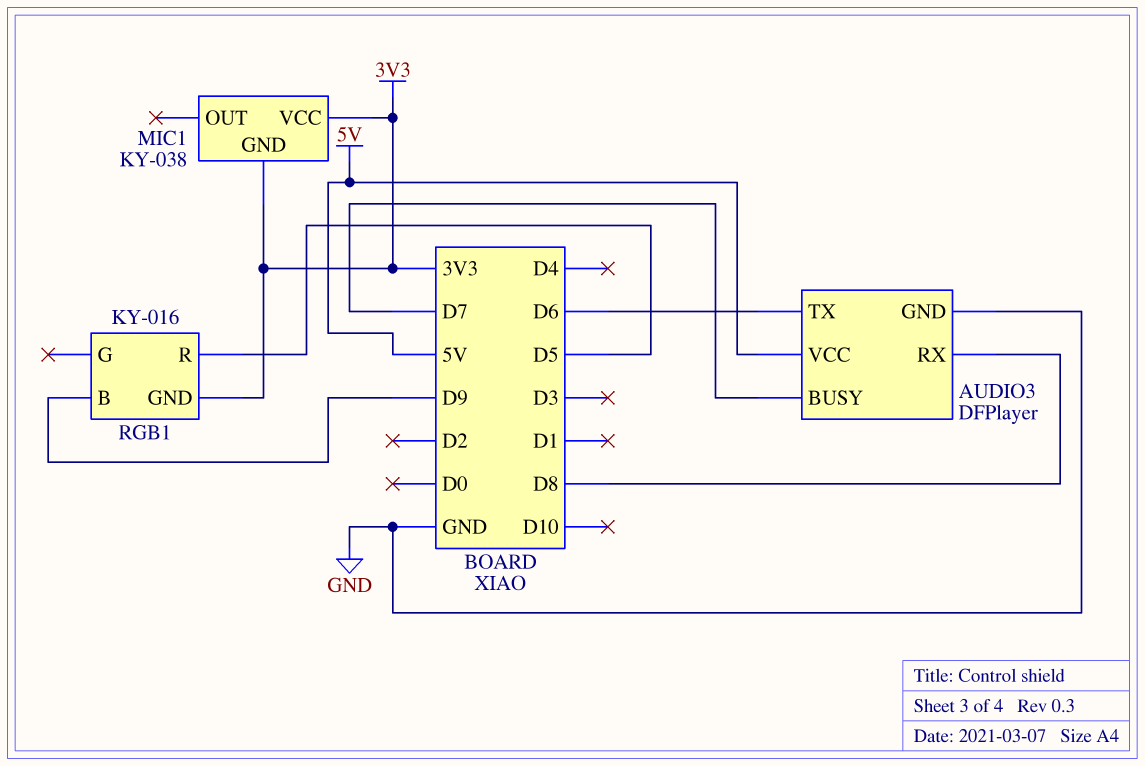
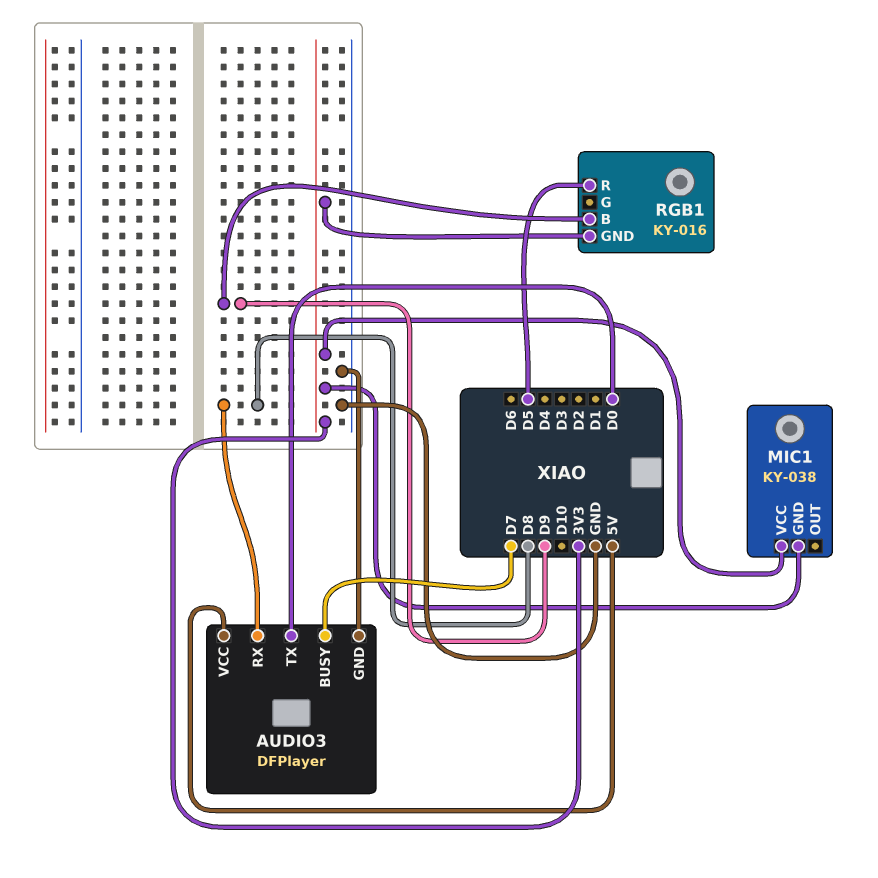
AUDIO3 pin TX: D6 -> D0

